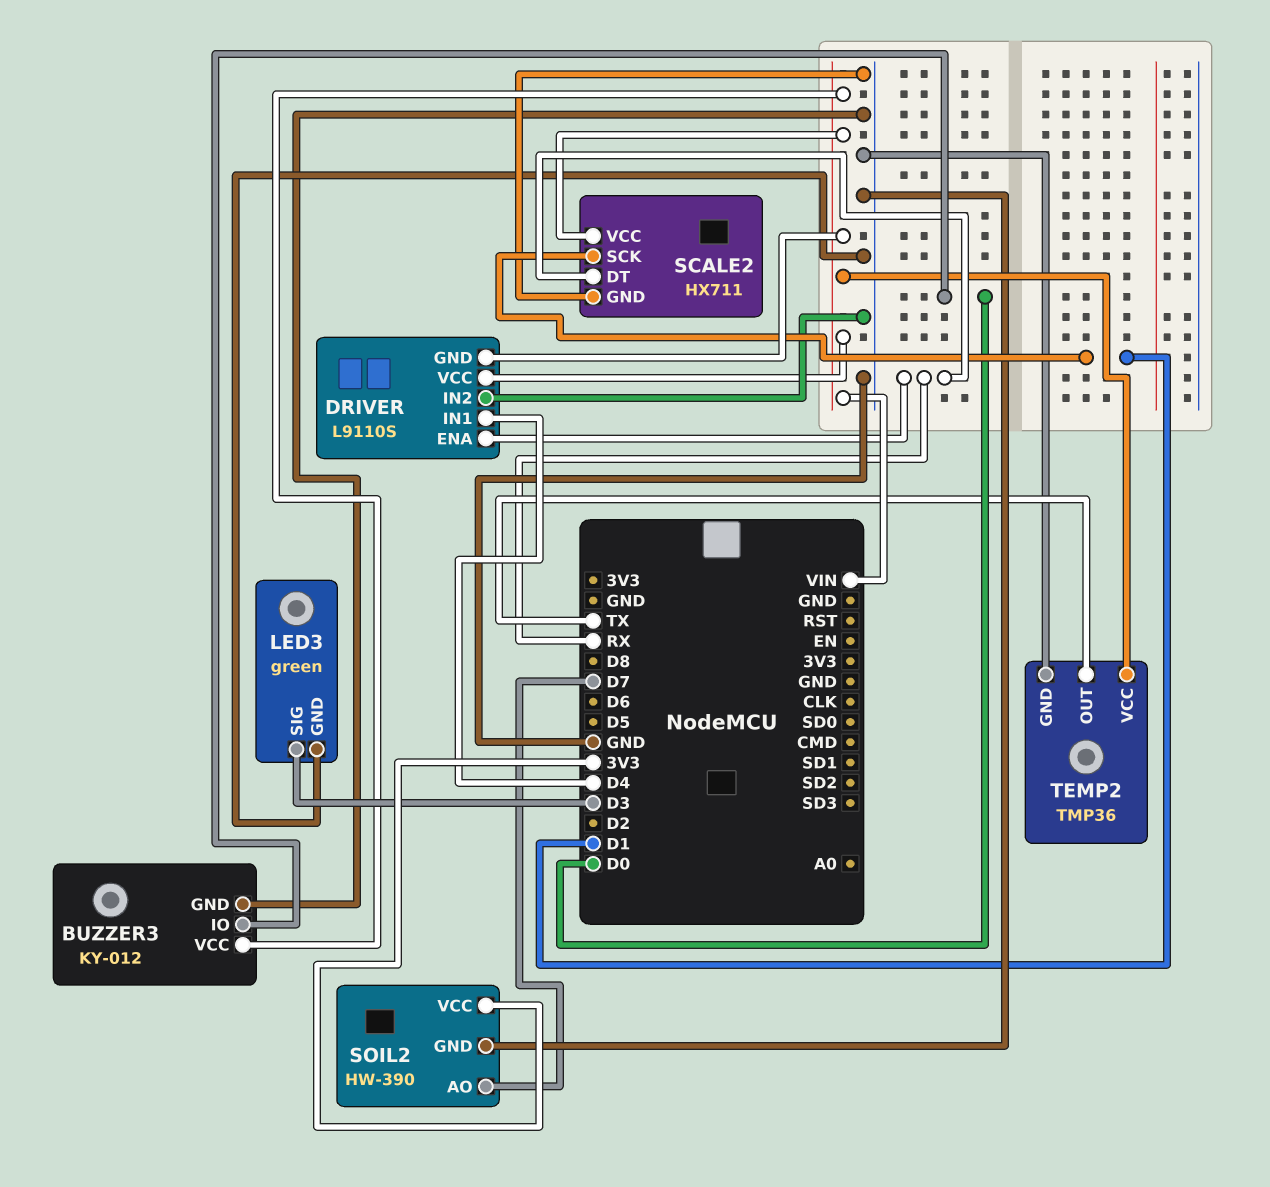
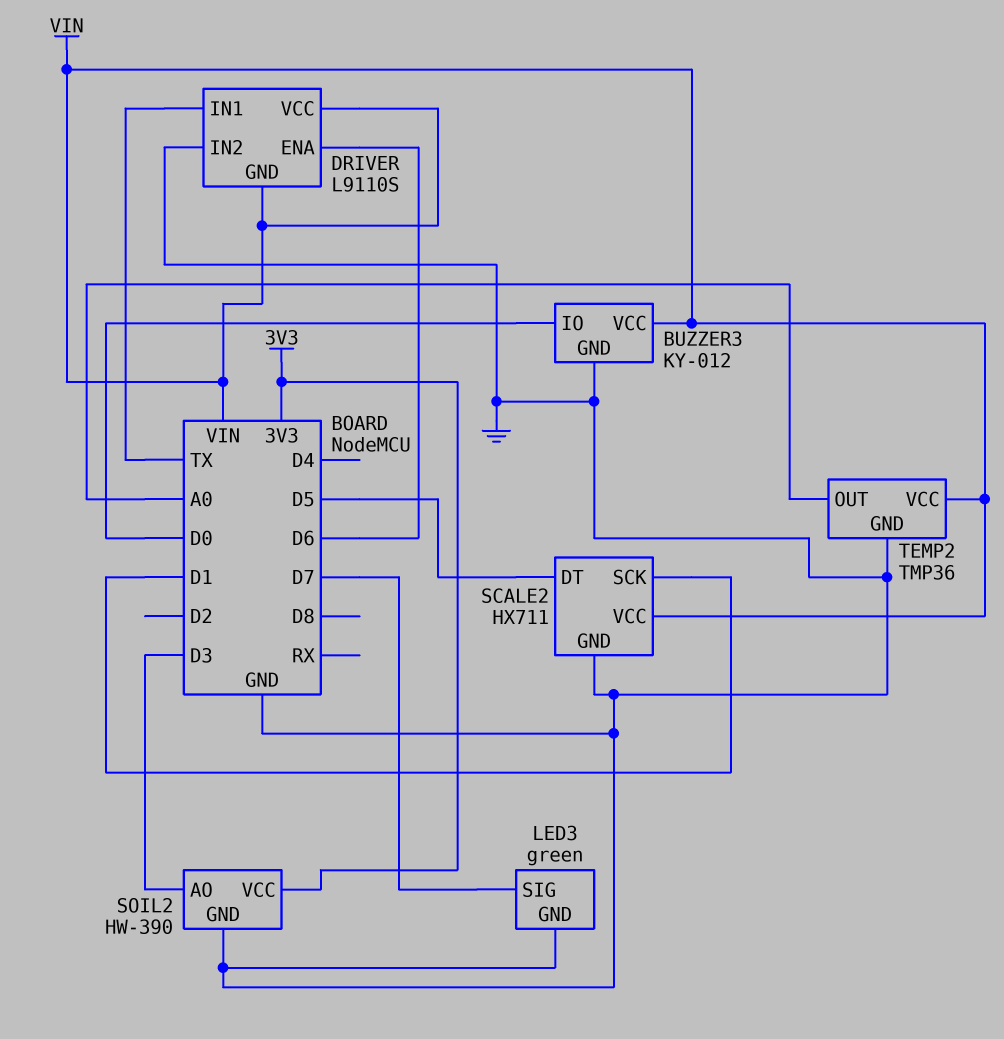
DRIVER pin ENA: RX -> D6
DRIVER pin IN1: D4 -> TX
LED3 pin SIG: D3 -> D7
SCALE2 pin DT: RX -> D5
SOIL2 pin AO: D7 -> D3
TEMP2 pin OUT: TX -> A0

